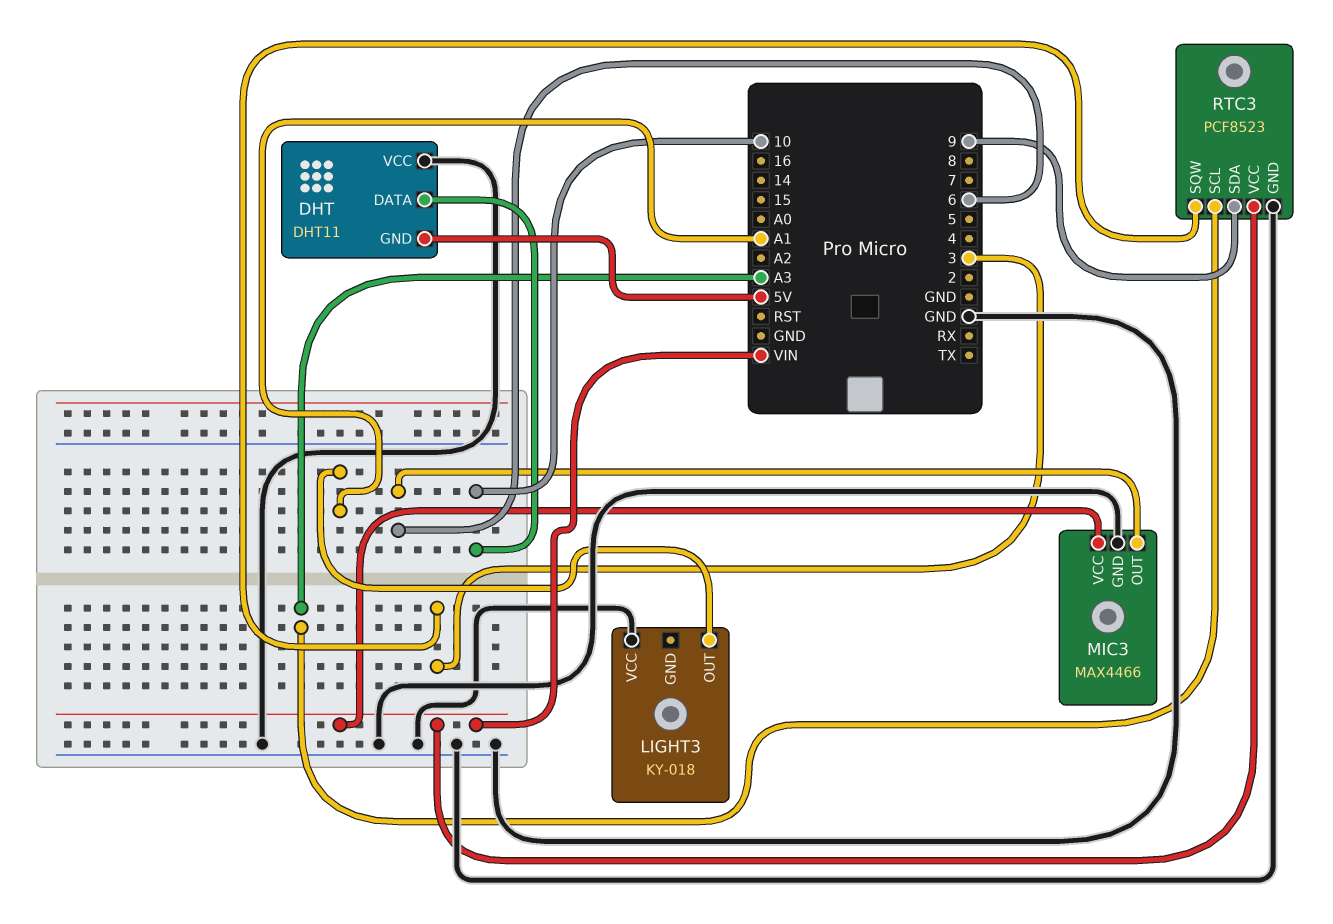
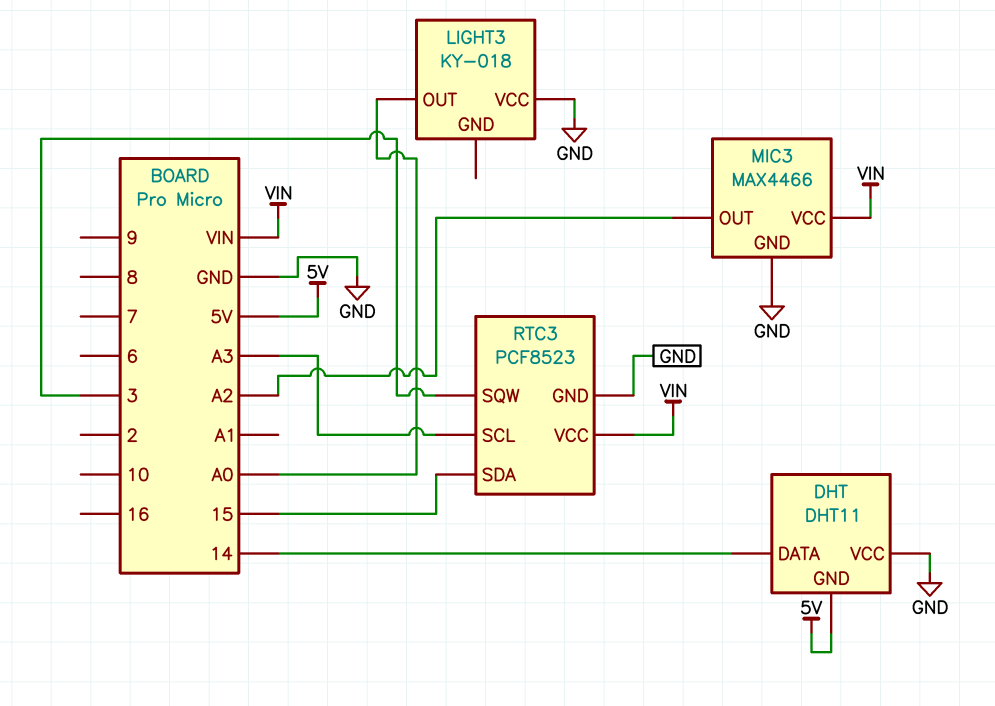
DHT pin DATA: 10 -> 14
LIGHT3 pin OUT: A1 -> A0
MIC3 pin OUT: 6 -> A2
RTC3 pin SDA: 9 -> 15

